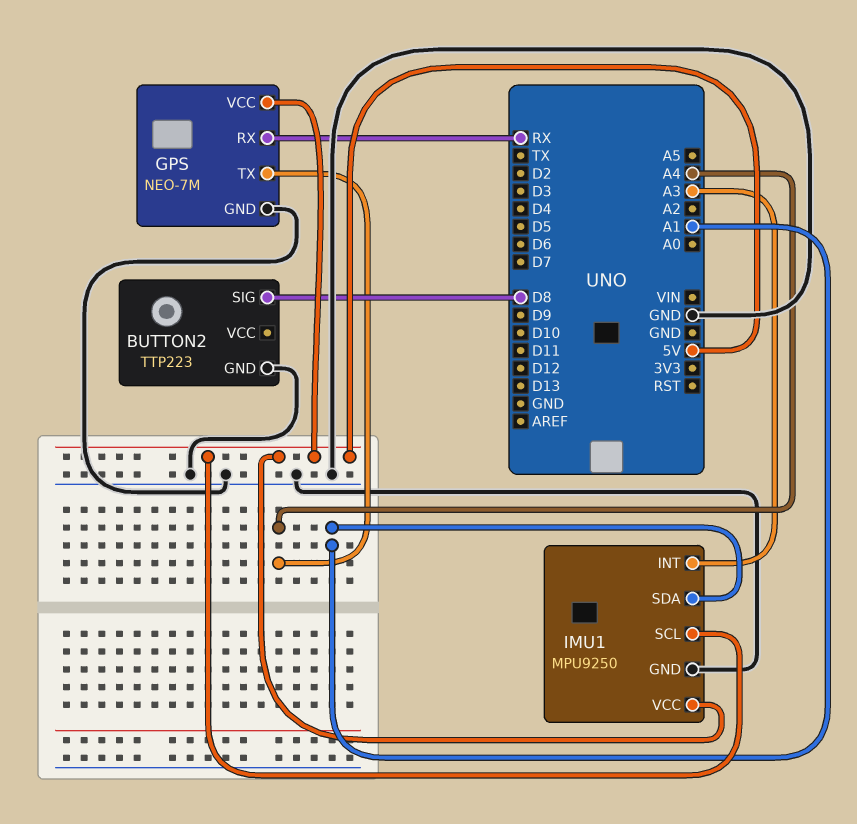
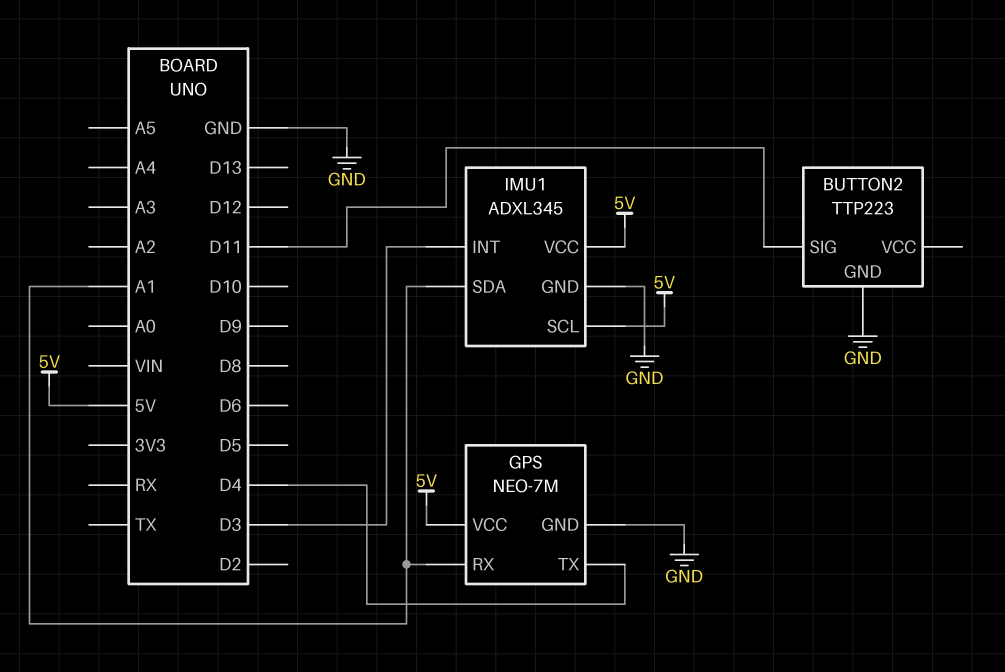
BUTTON2 pin SIG: D8 -> D11
GPS pin RX: RX -> A1
GPS pin TX: A4 -> D4
IMU1: MPU9250 -> ADXL345
IMU1 pin INT: A3 -> D3

